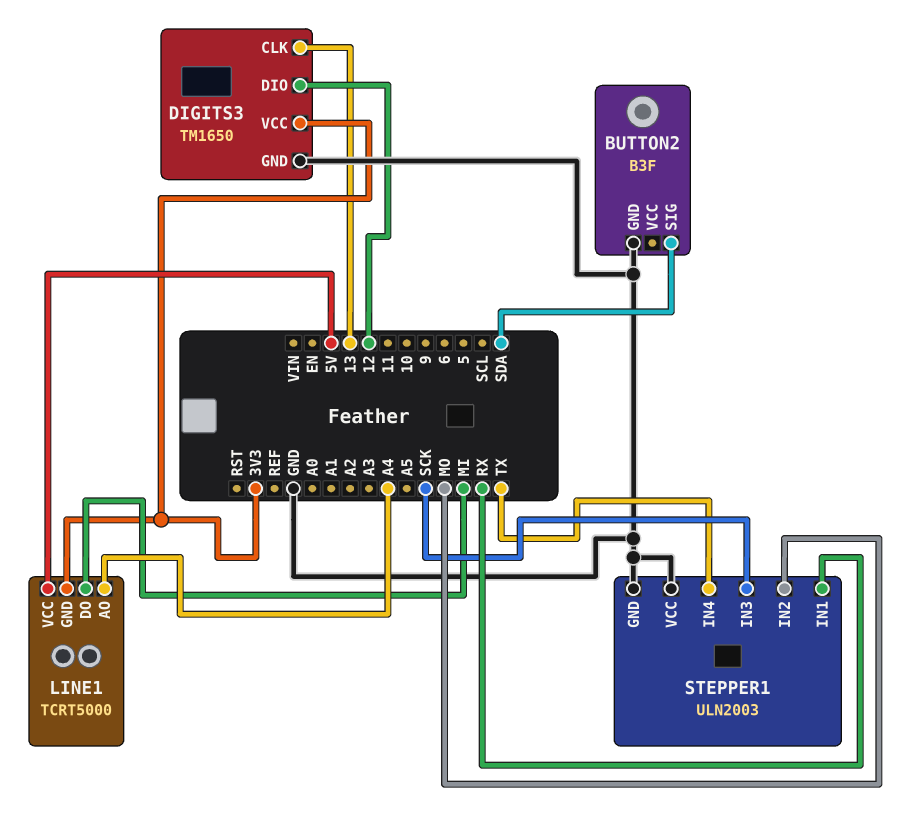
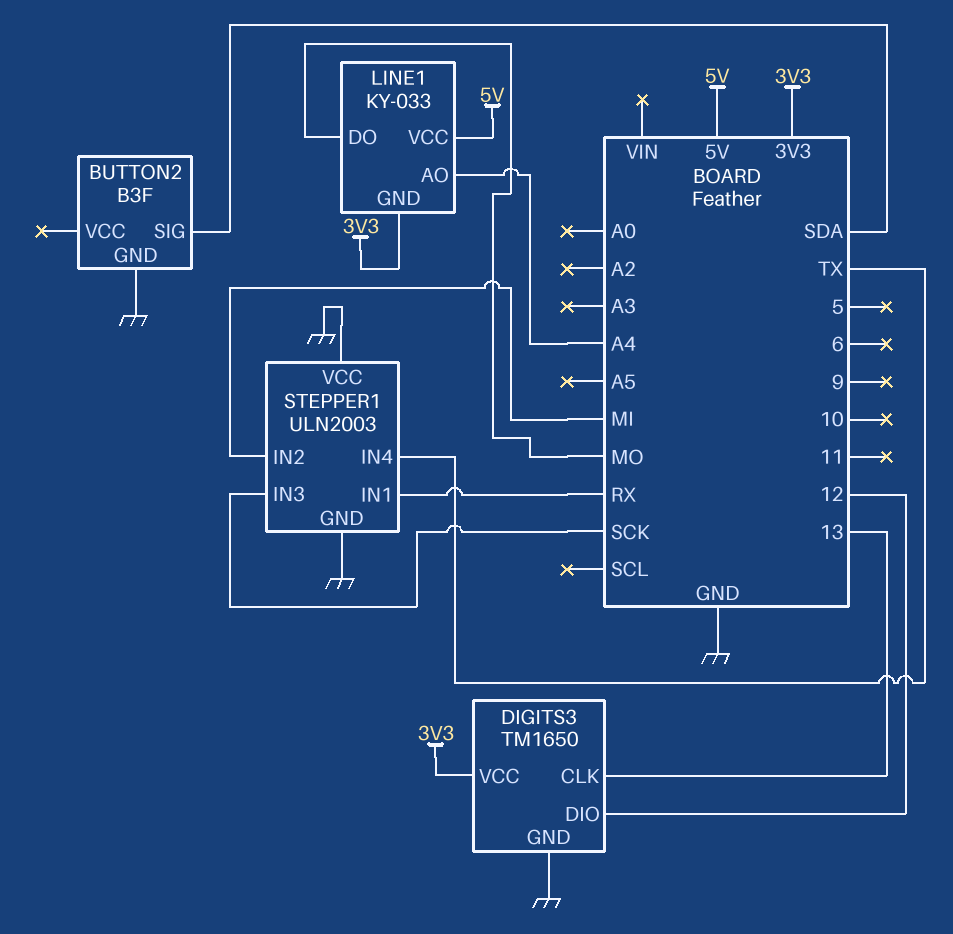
LINE1: TCRT5000 -> KY-033
LINE1 pin DO: MI -> MO
STEPPER1 pin IN2: MO -> MI

